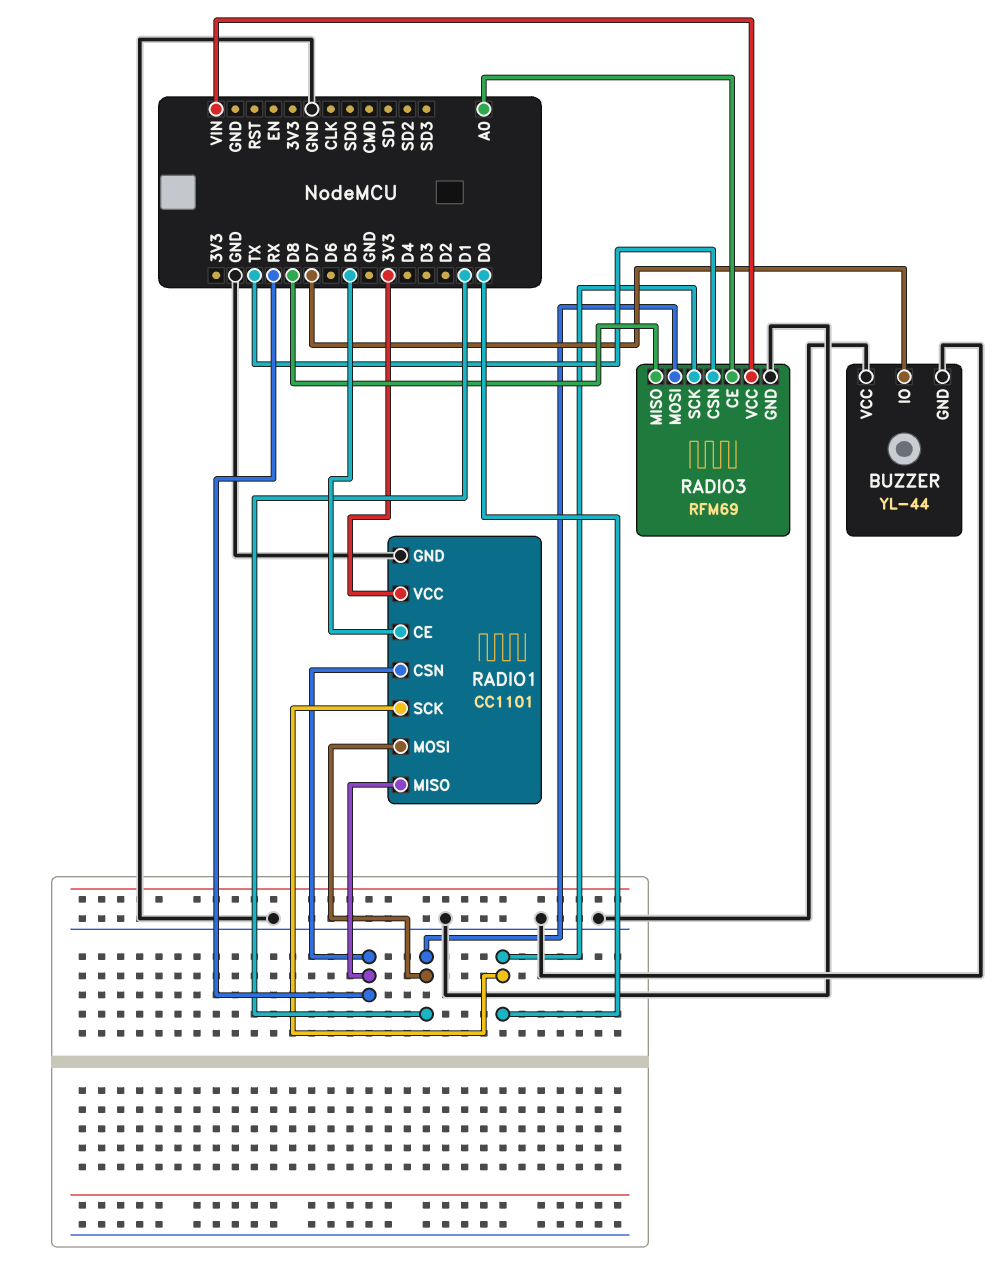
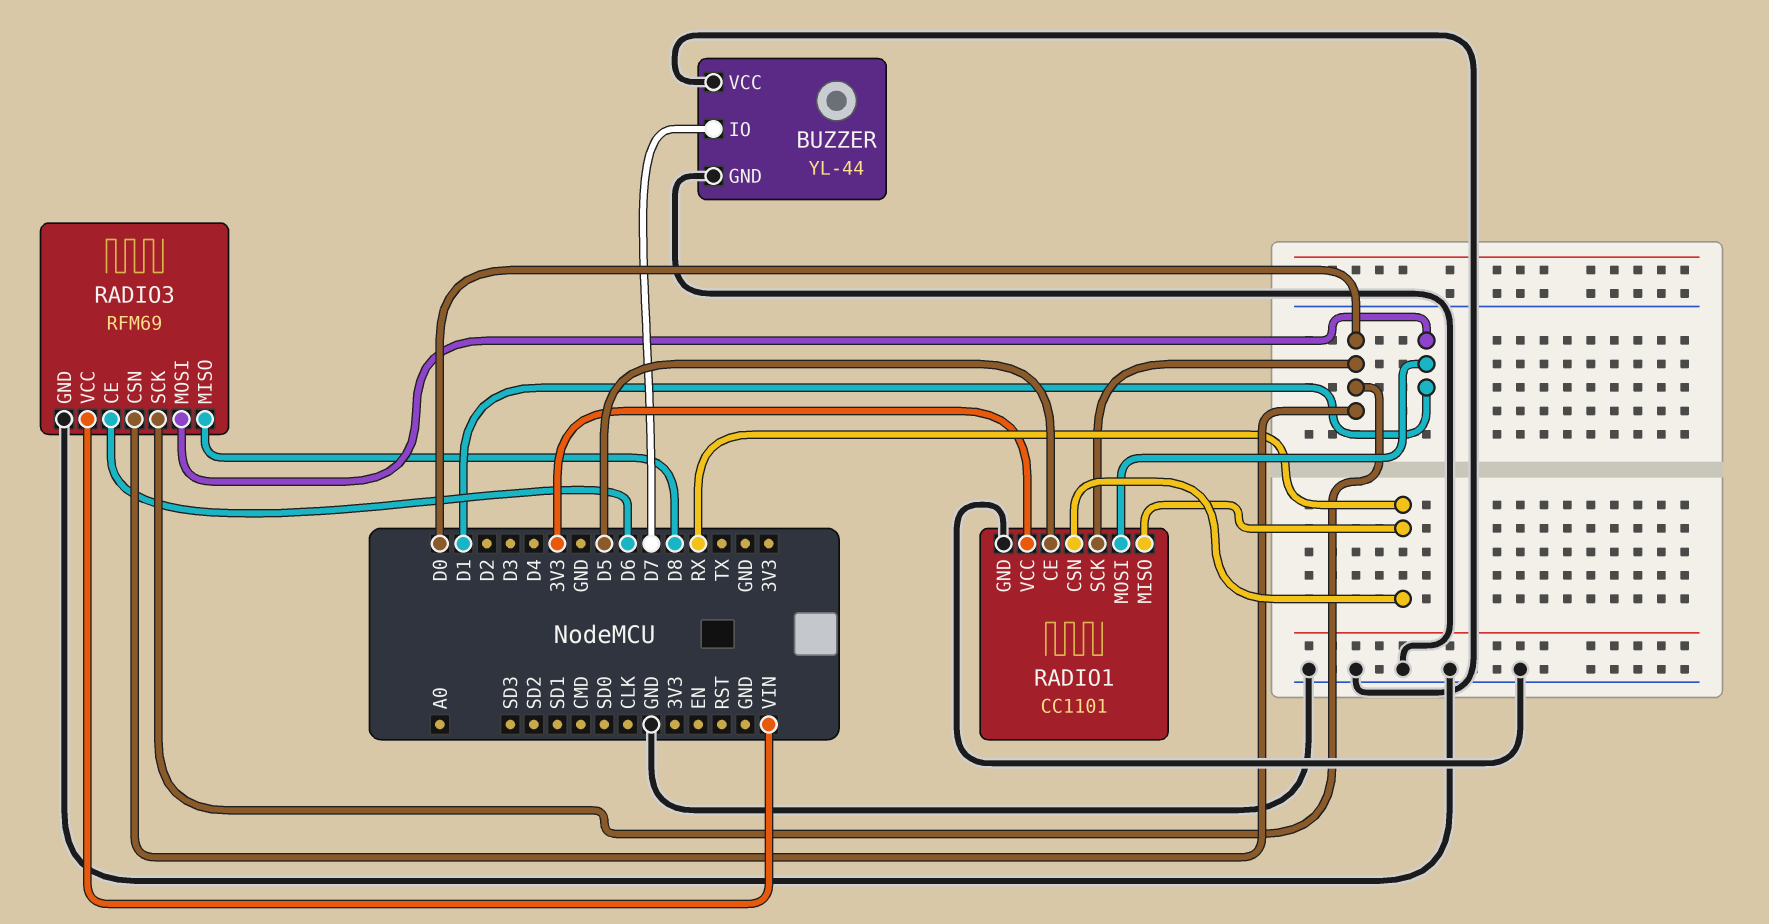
RADIO3 pin CE: A0 -> D6
RADIO3 pin CSN: TX -> D0

